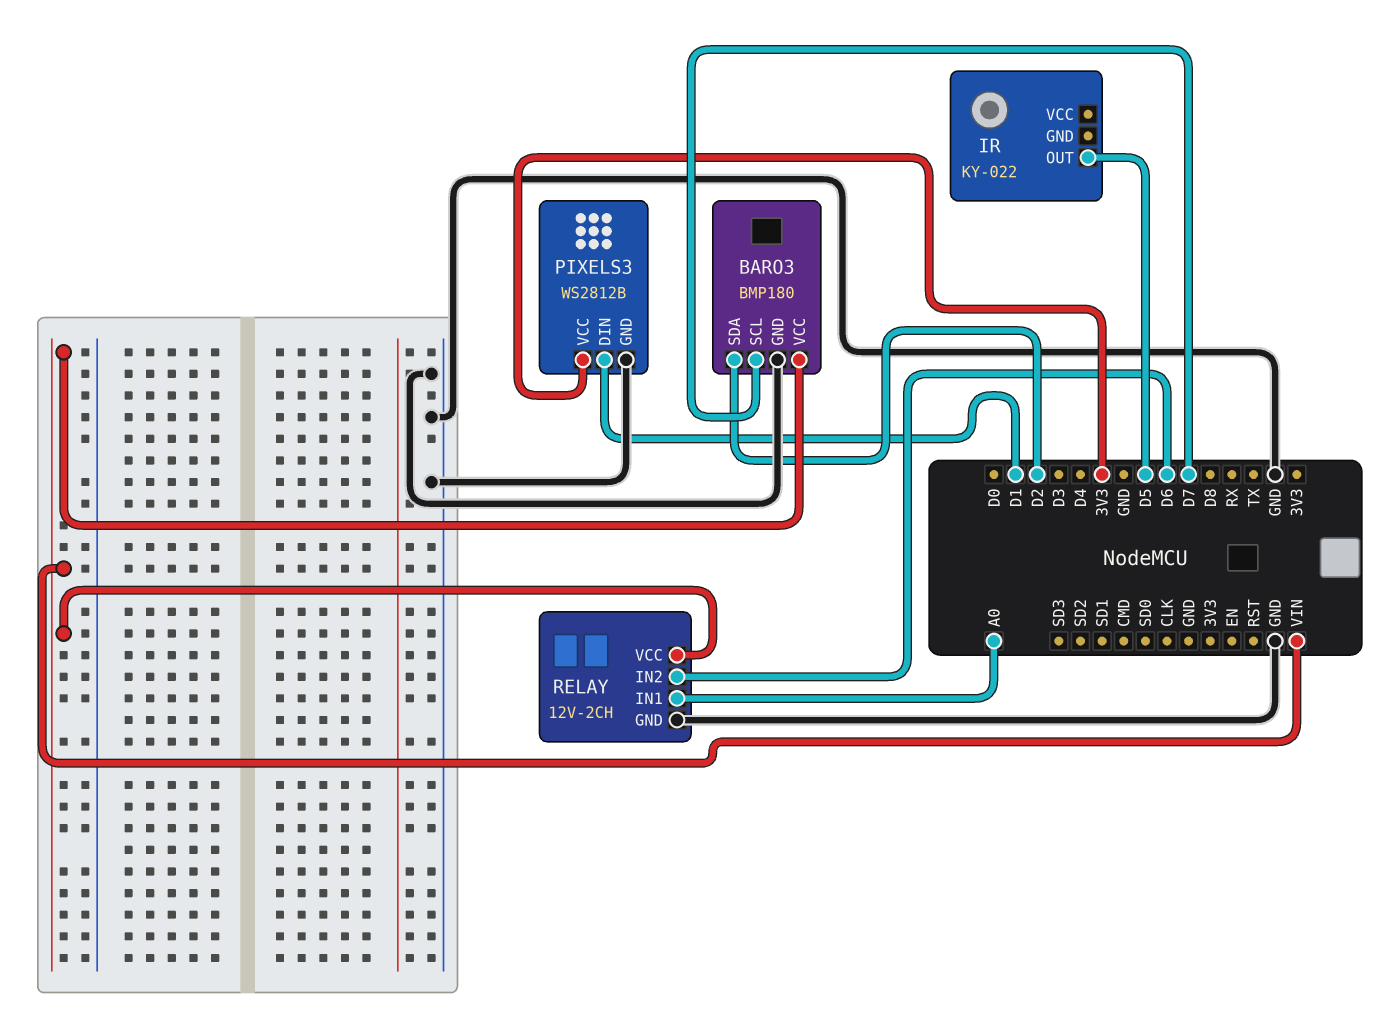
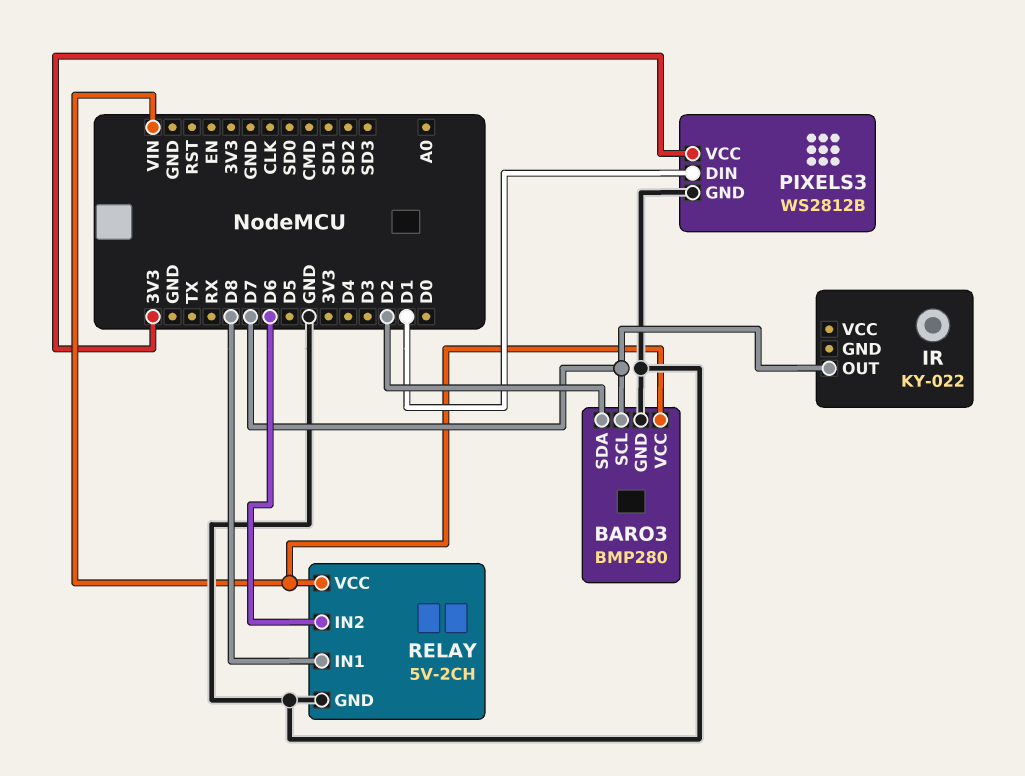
BARO3: BMP180 -> BMP280
IR pin OUT: D5 -> D7
RELAY: 12V-2CH -> 5V-2CH
RELAY pin IN1: A0 -> D8

